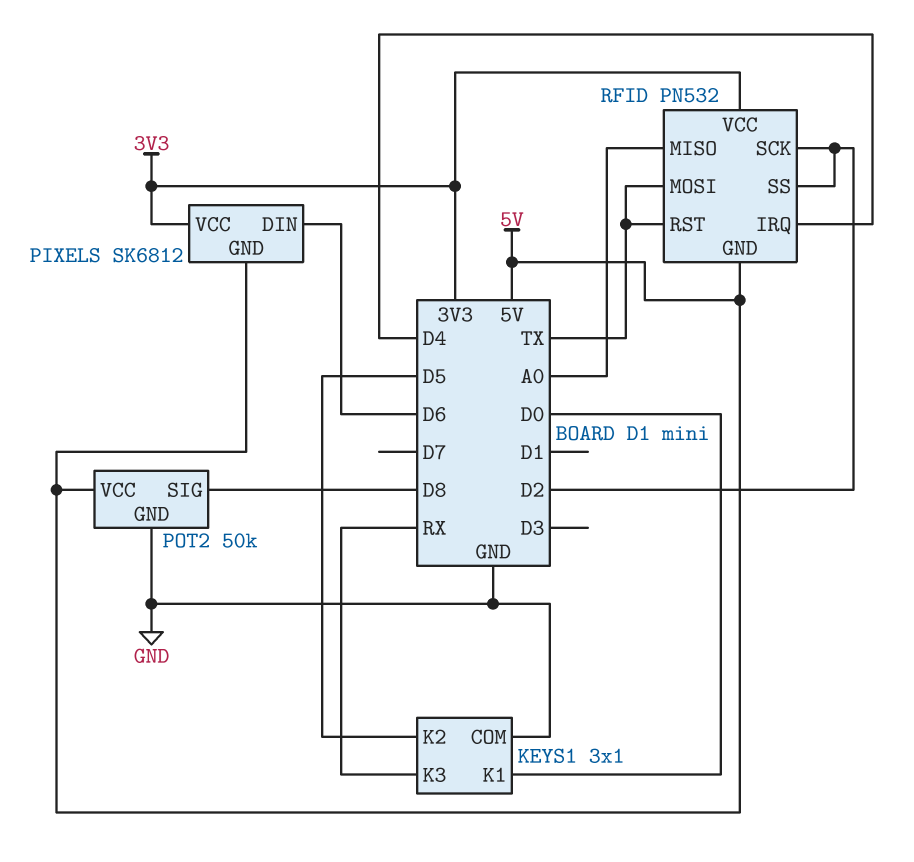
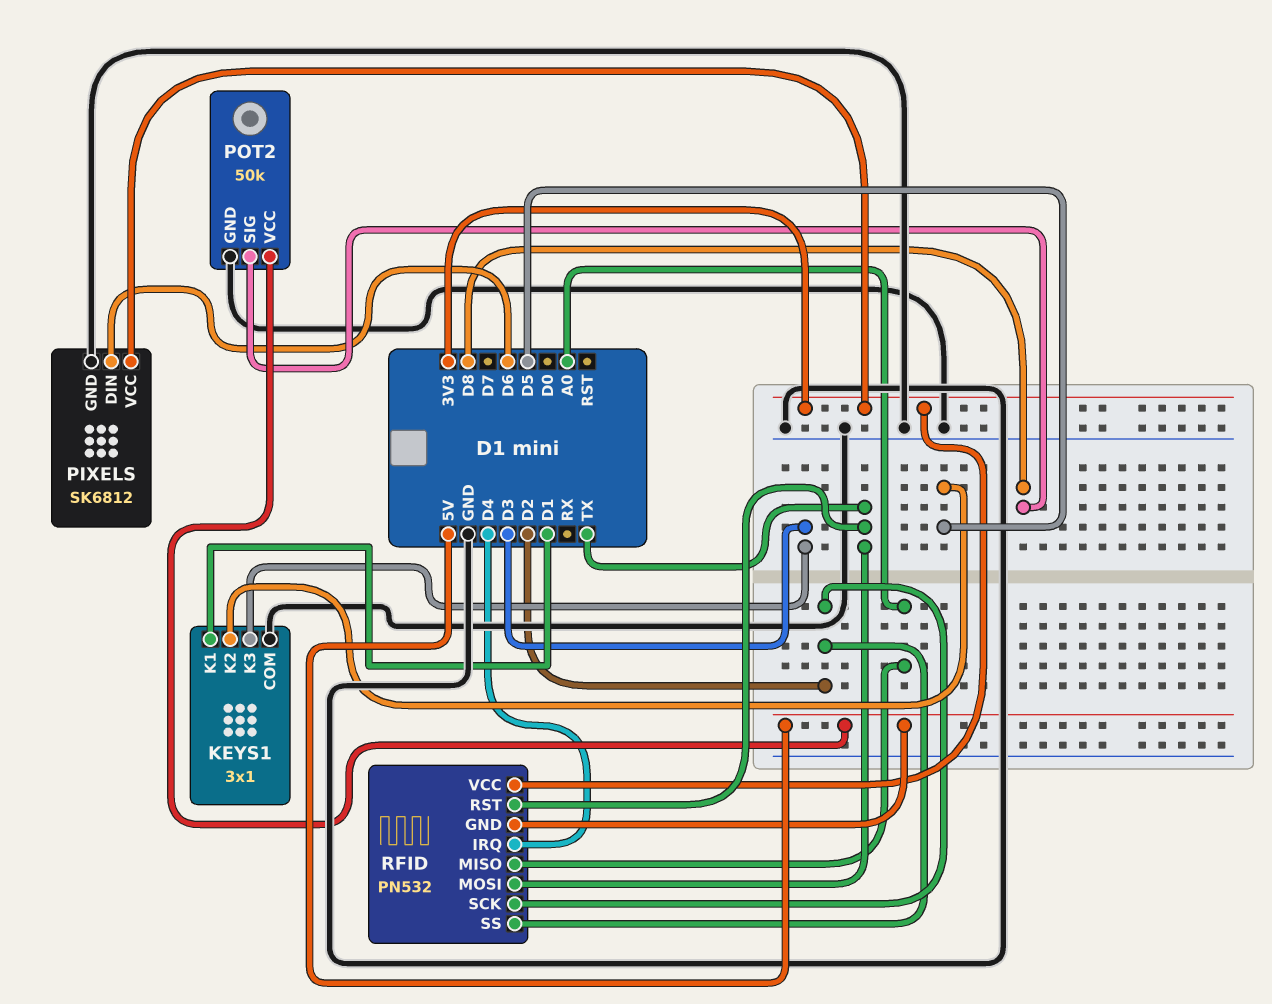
KEYS1 pin K1: D0 -> D1
KEYS1 pin K3: RX -> D3
PIXELS pin GND: 5V -> GND

